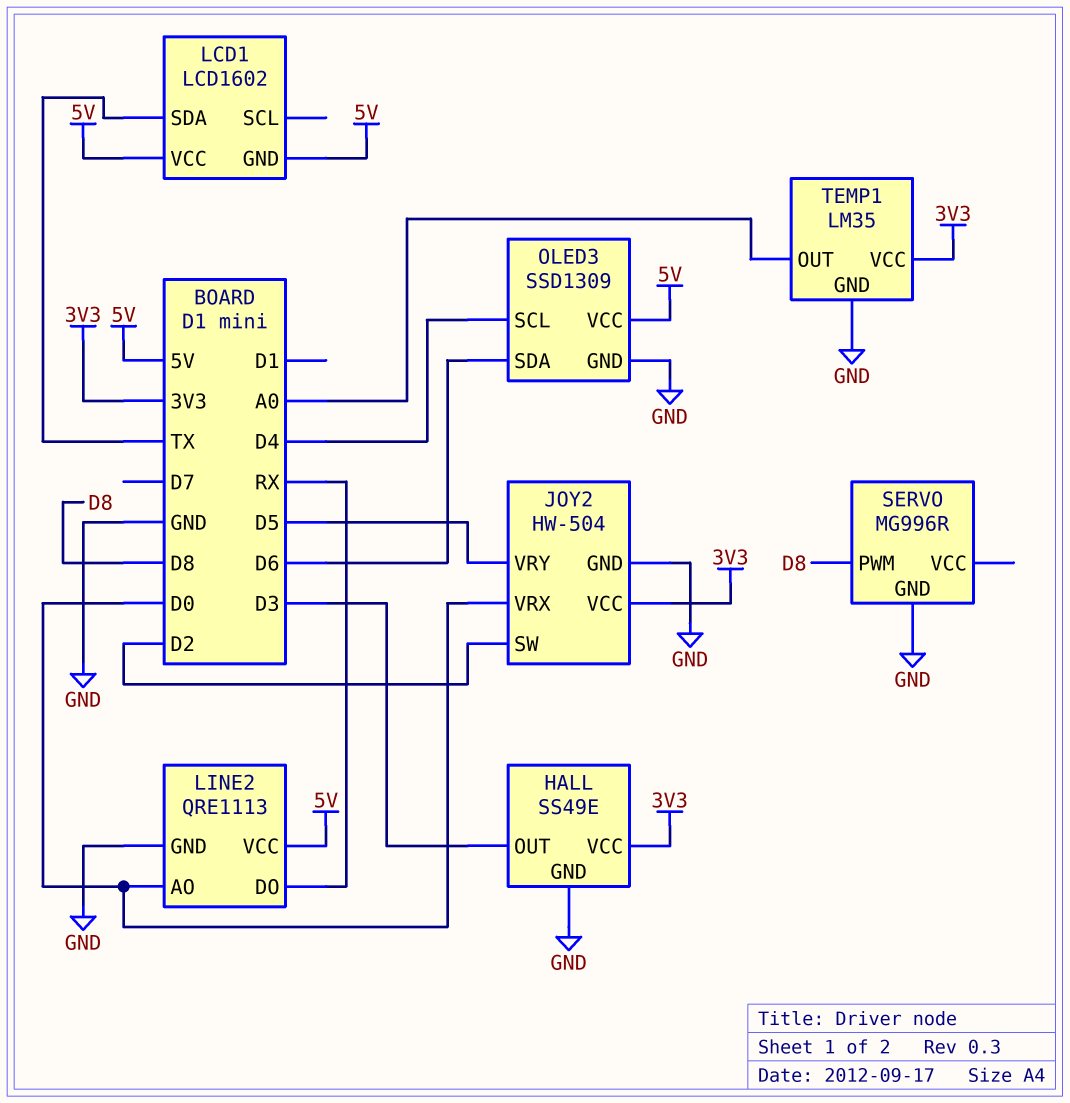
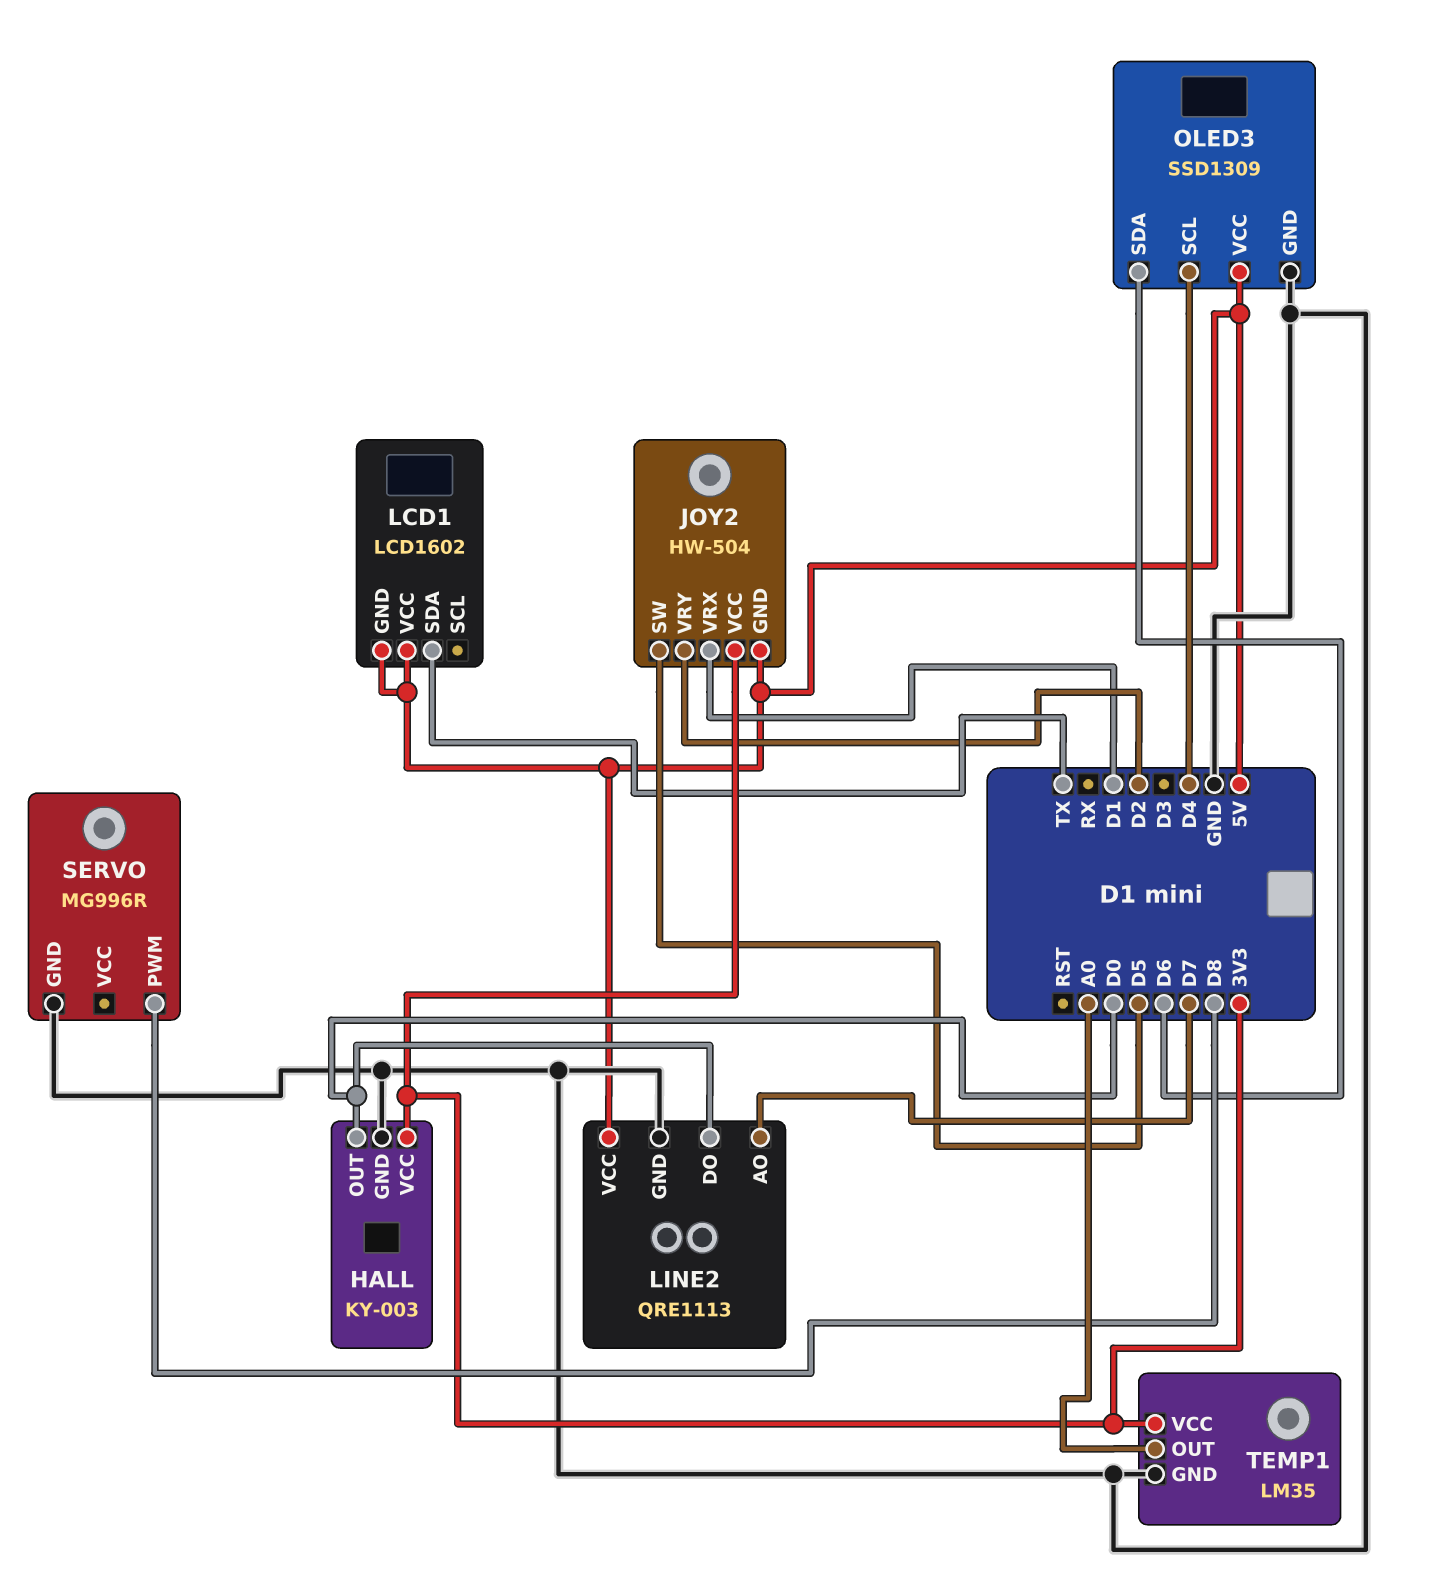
HALL: SS49E -> KY-003
HALL pin OUT: D3 -> D0
JOY2 pin GND: GND -> 5V
JOY2 pin SW: D2 -> D5
JOY2 pin VRX: D0 -> D1
JOY2 pin VRY: D5 -> D2
LINE2 pin AO: D0 -> D7
LINE2 pin DO: RX -> D0

